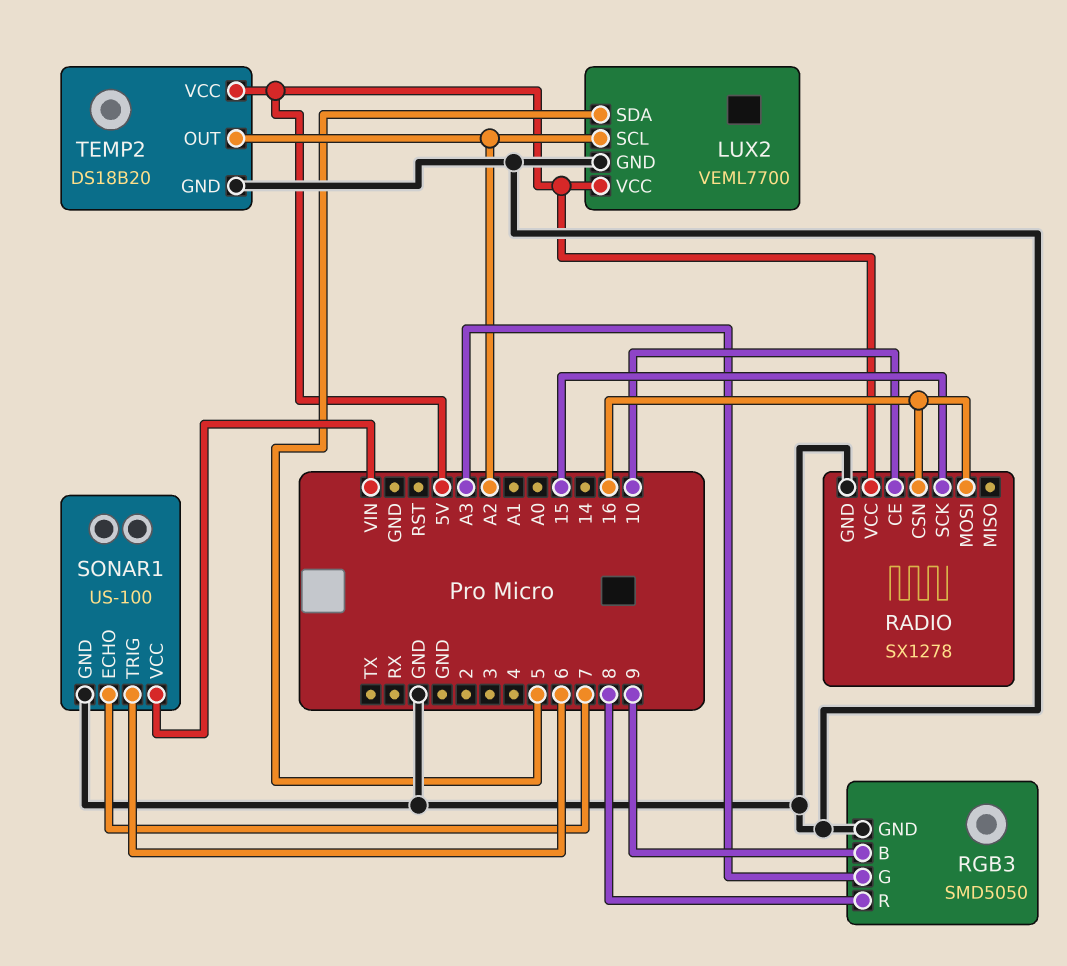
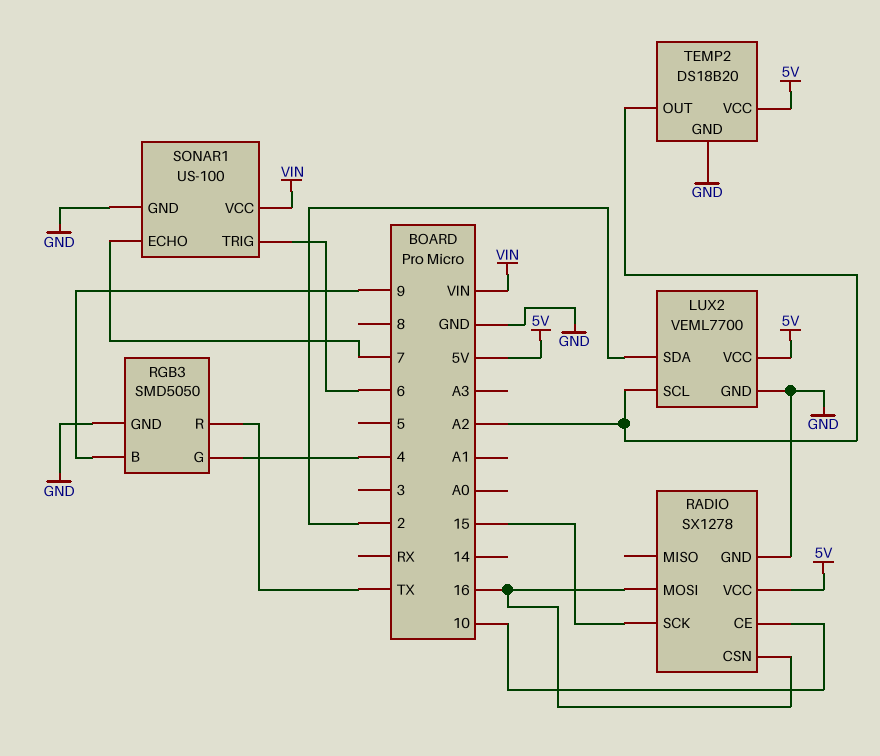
LUX2 pin SDA: 5 -> 2
RGB3 pin G: A3 -> 4
RGB3 pin R: 8 -> TX

